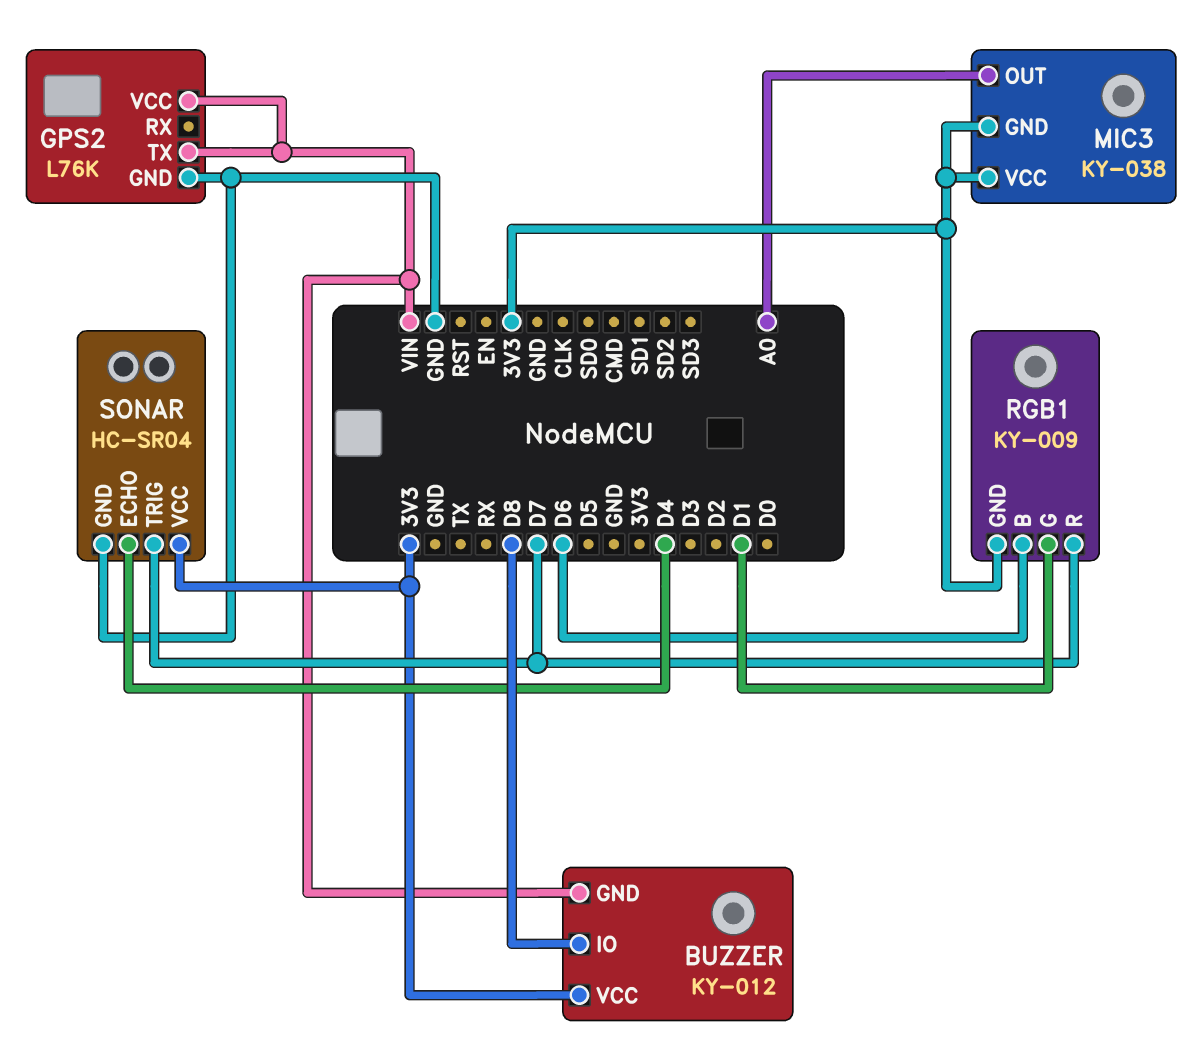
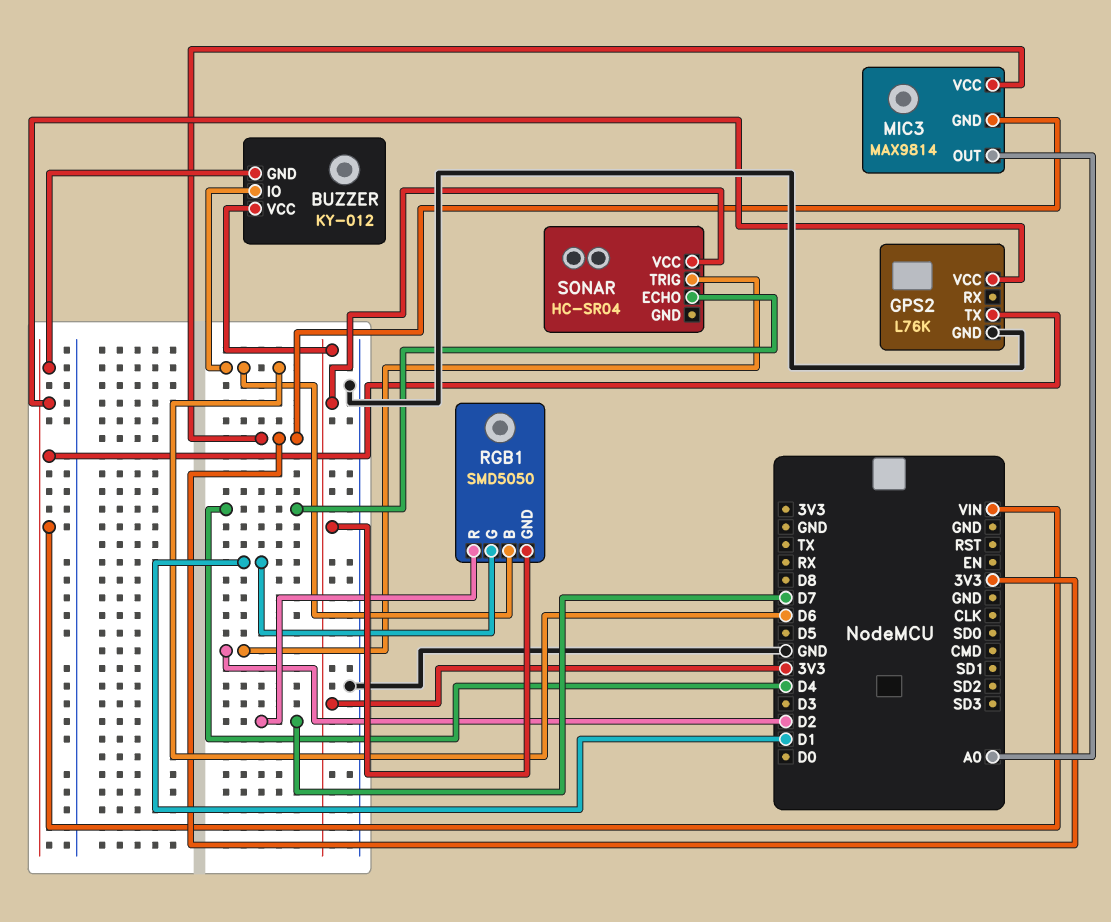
BUZZER pin IO: D8 -> D6
MIC3: KY-038 -> MAX9814
RGB1: KY-009 -> SMD5050
SONAR pin GND: GND -> none
SONAR pin TRIG: D7 -> D2

